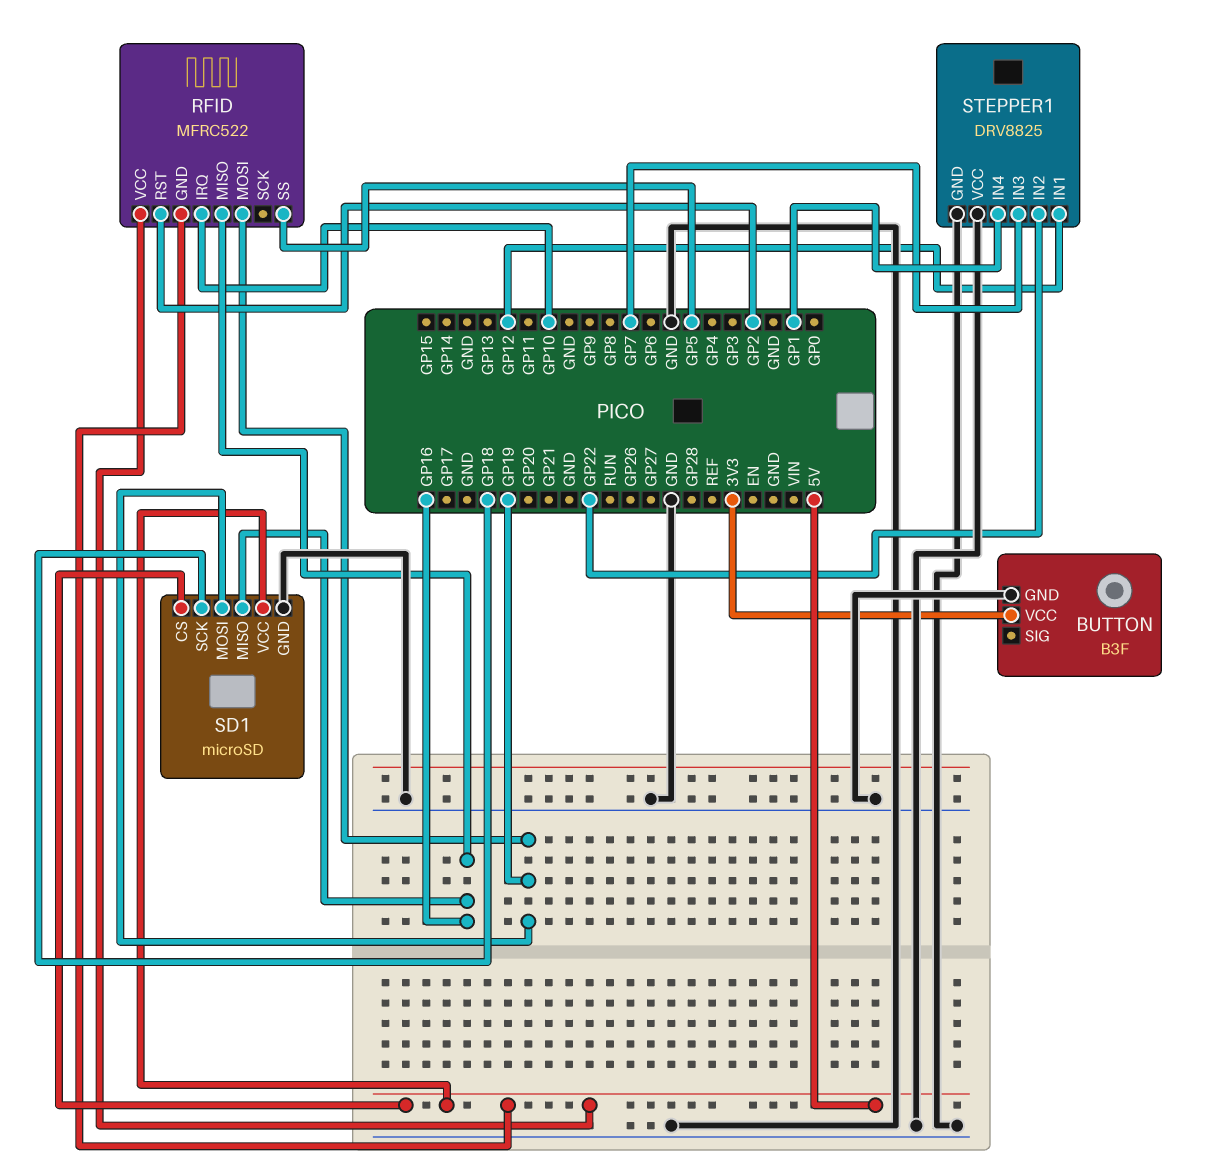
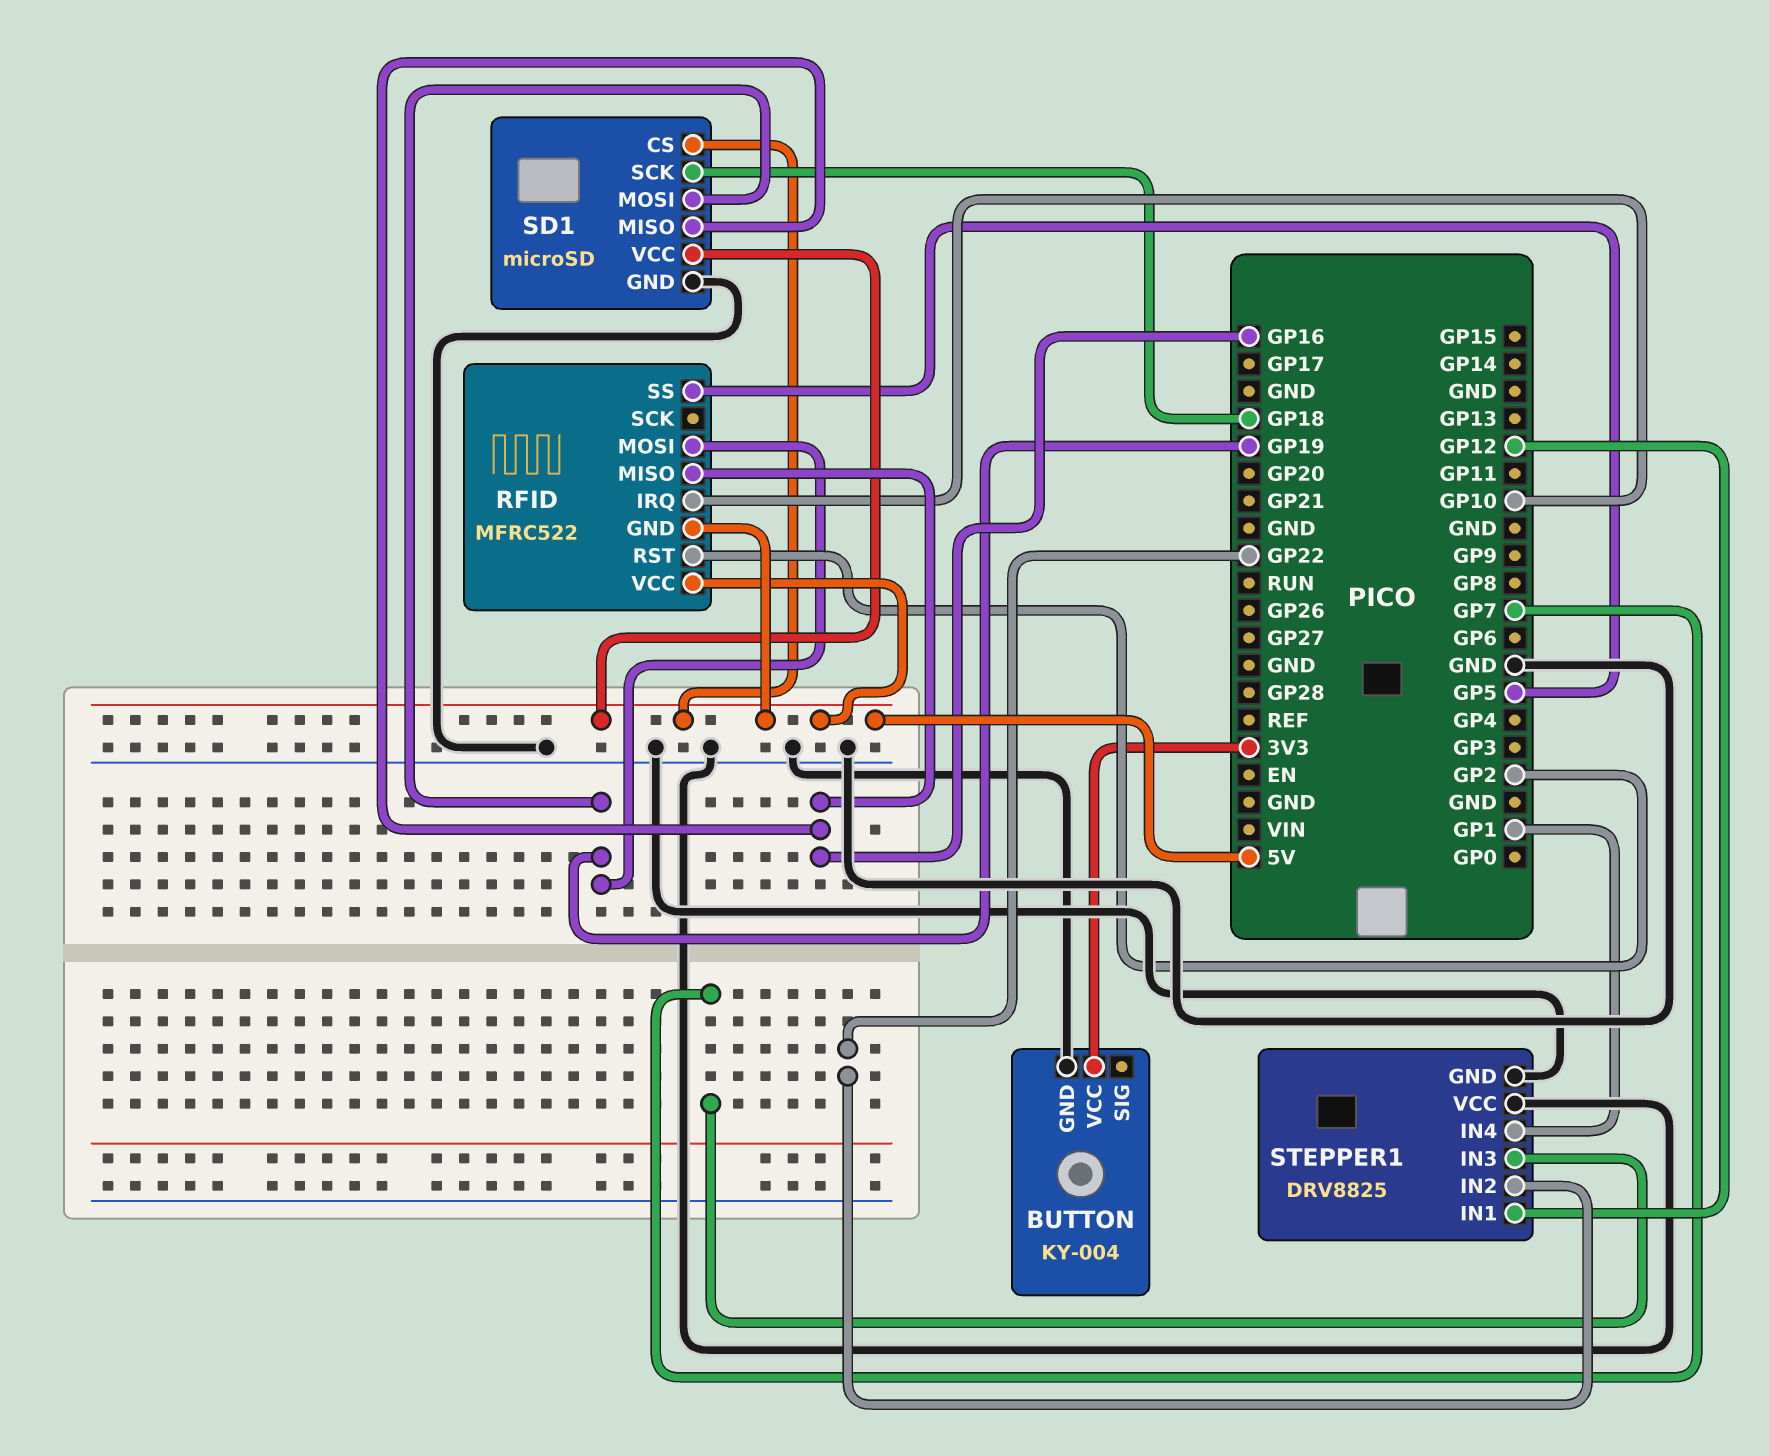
BUTTON: B3F -> KY-004

